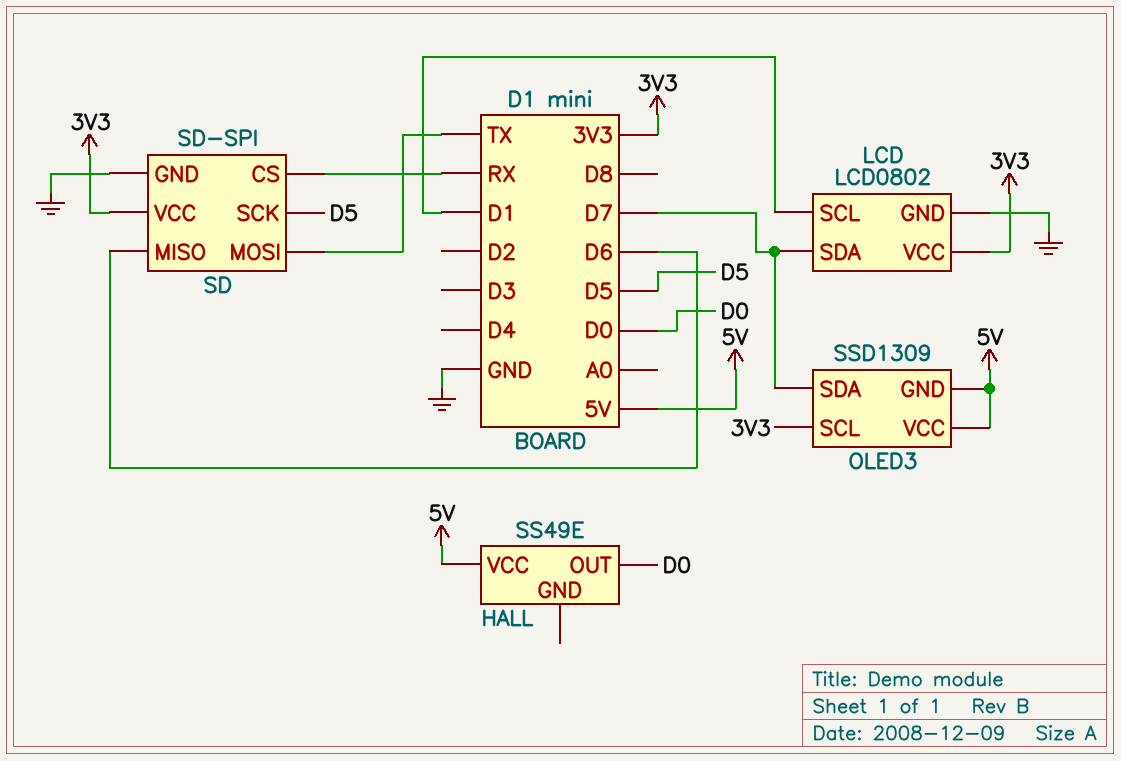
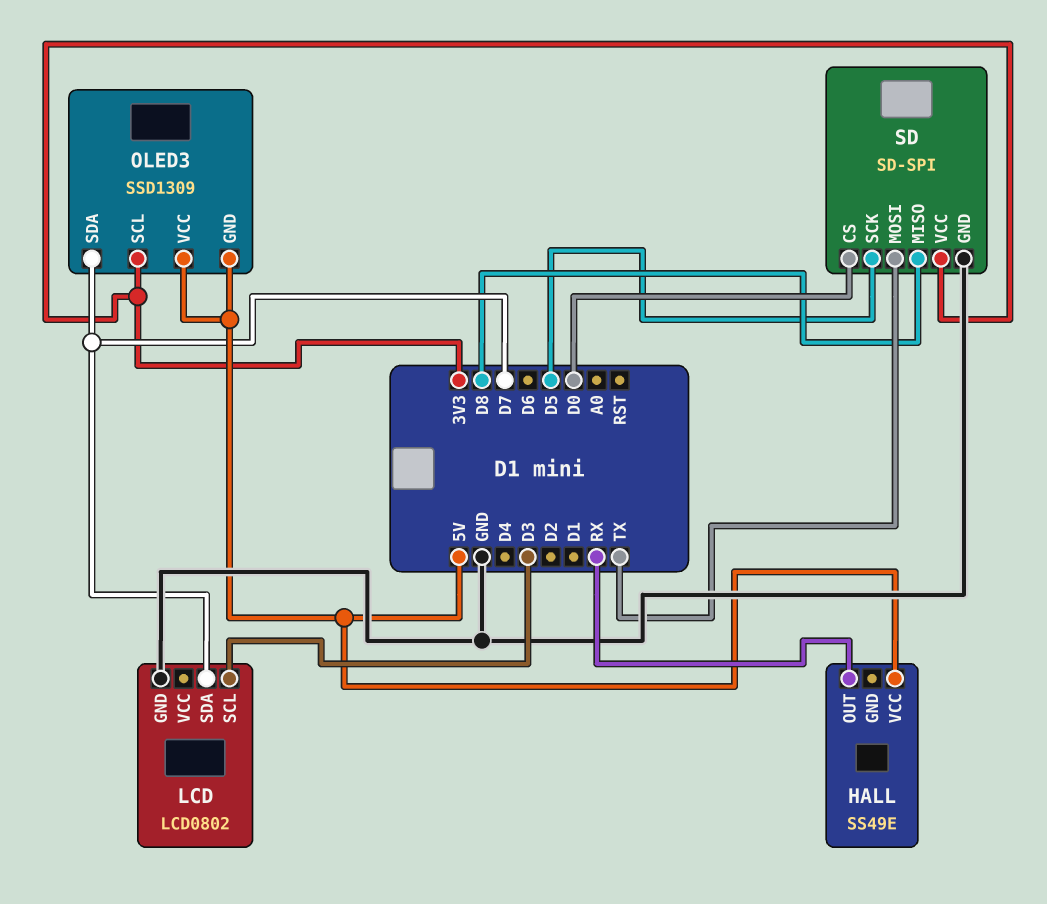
HALL pin OUT: D0 -> RX
LCD pin SCL: D1 -> D3
LCD pin VCC: 3V3 -> none
SD pin CS: RX -> D0
SD pin MISO: D6 -> D8

